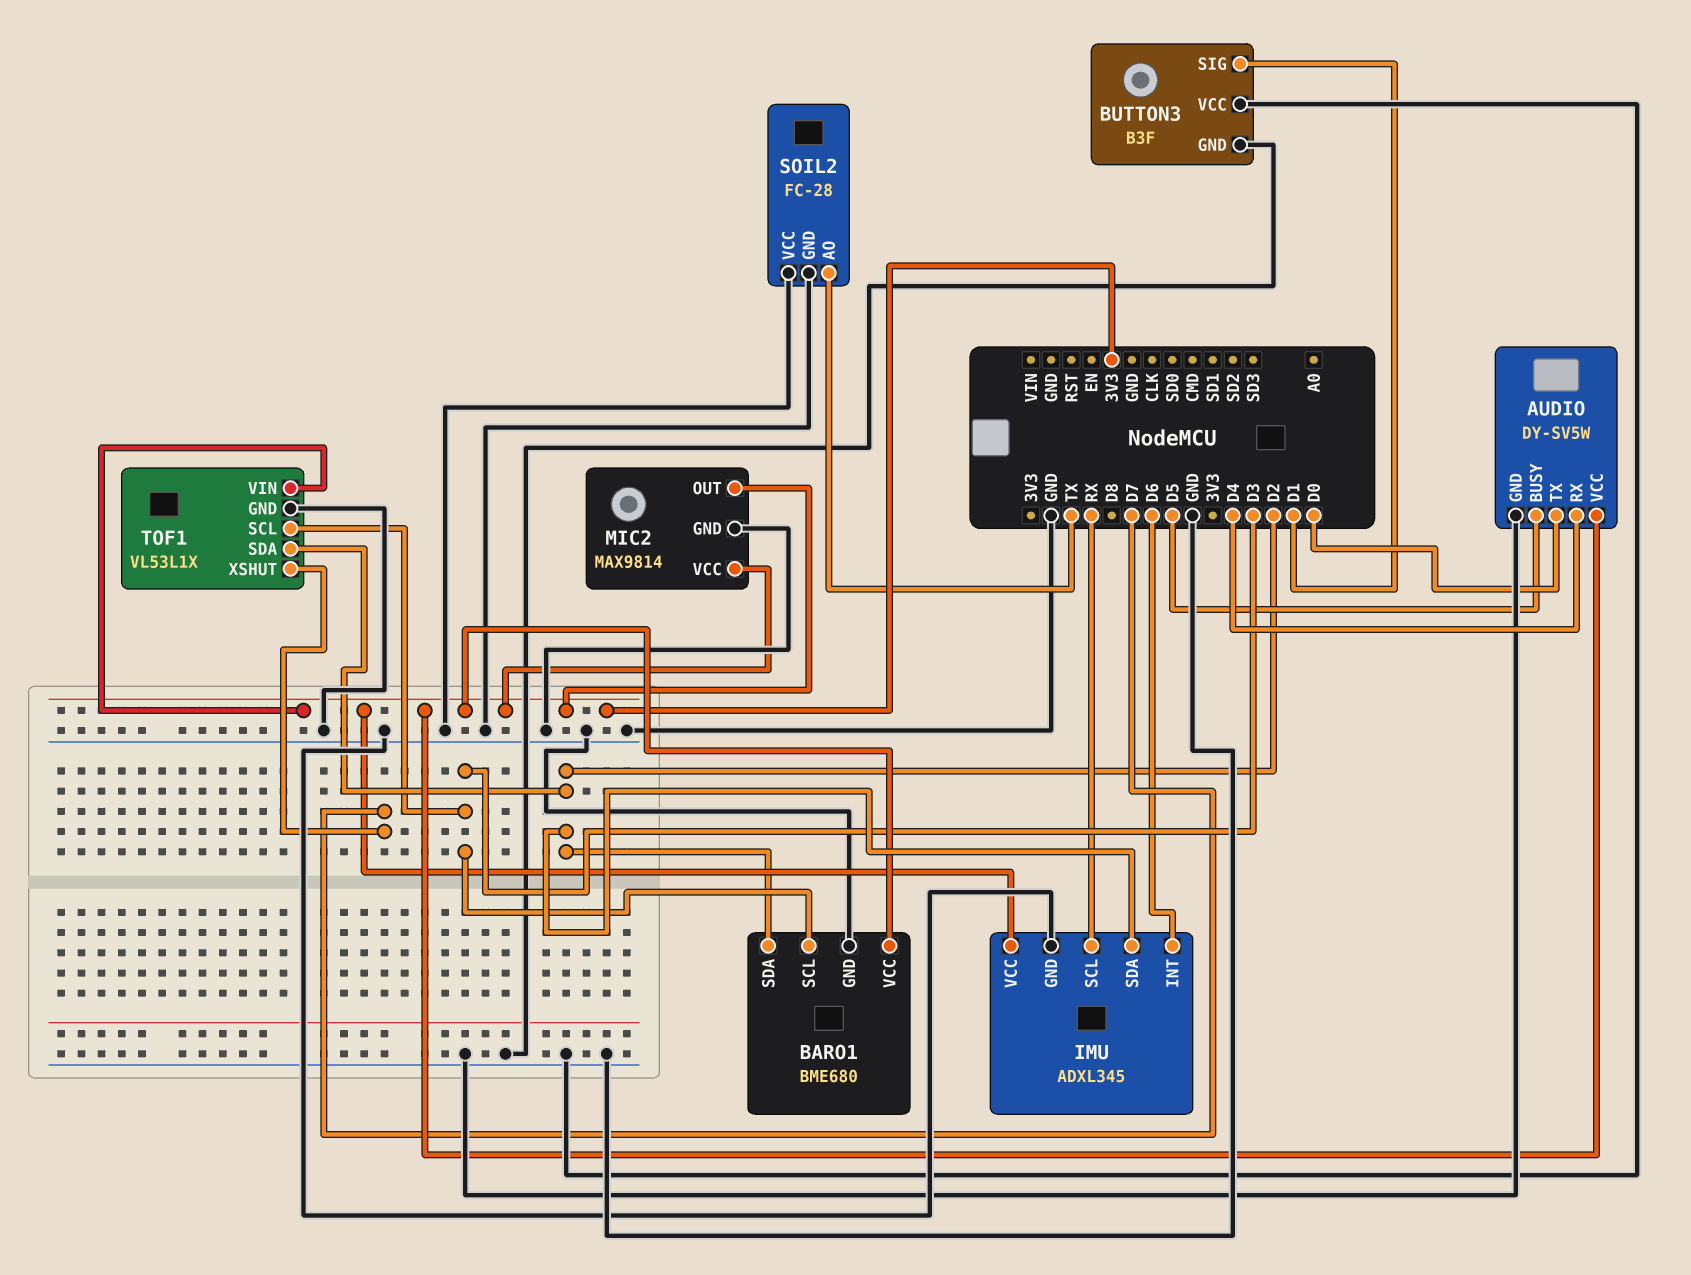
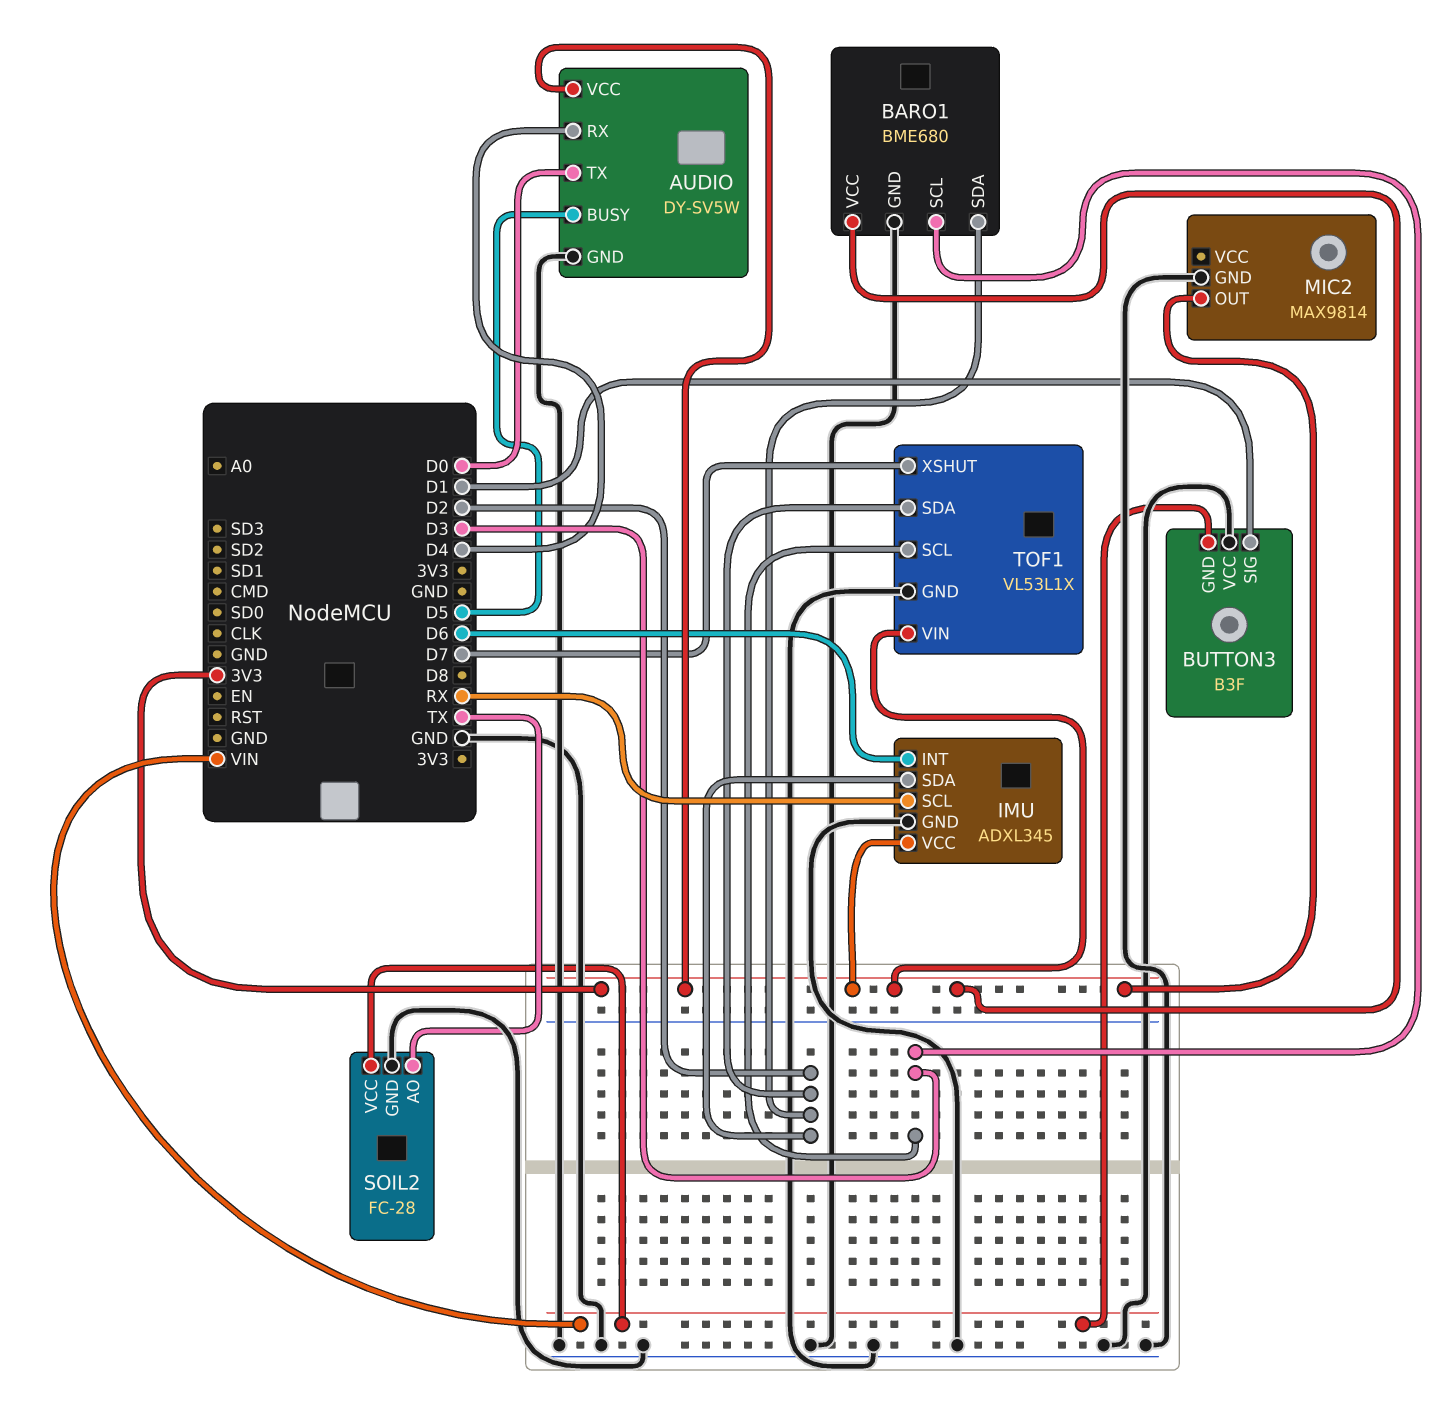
BUTTON3 pin GND: GND -> VIN
MIC2 pin VCC: 3V3 -> none
SOIL2 pin VCC: GND -> VIN

